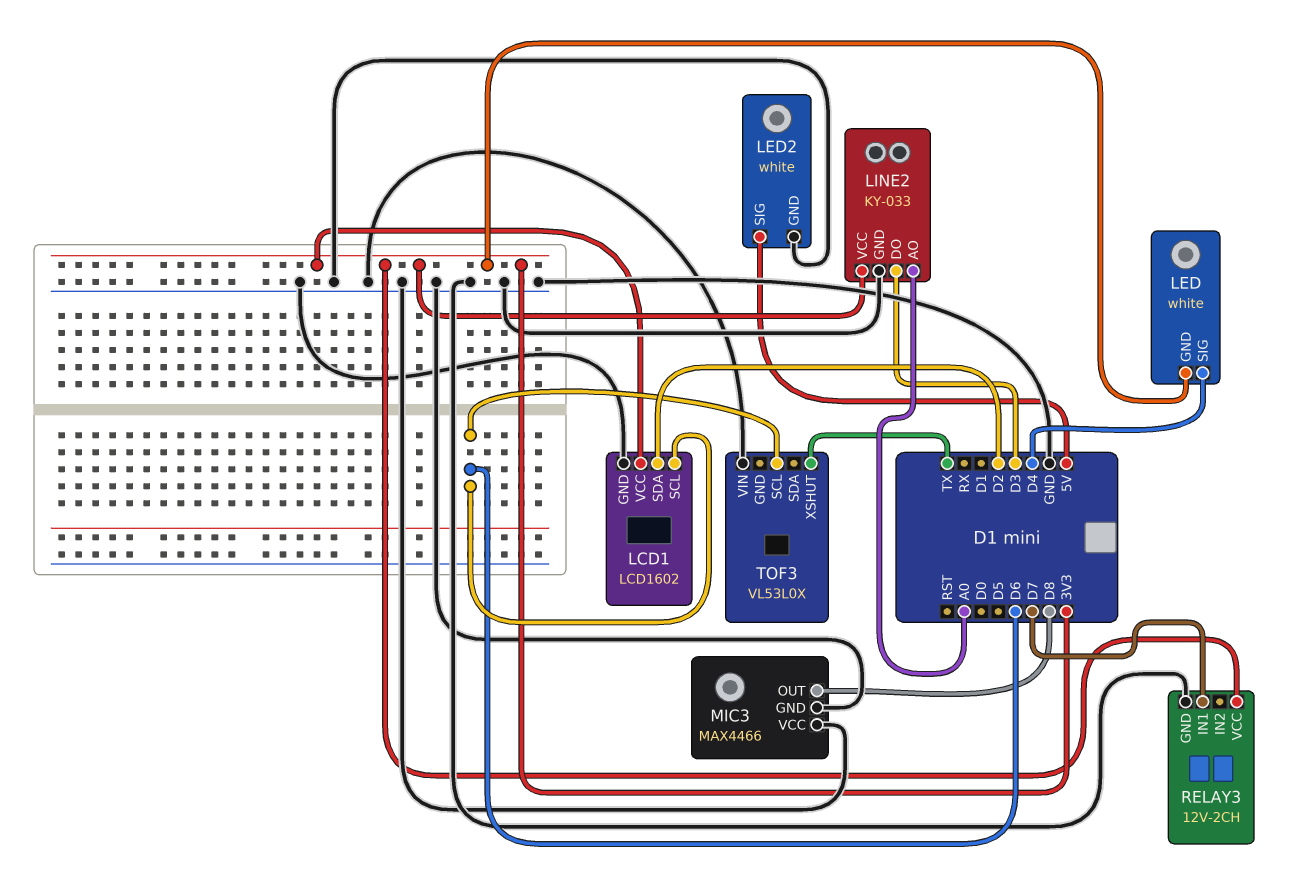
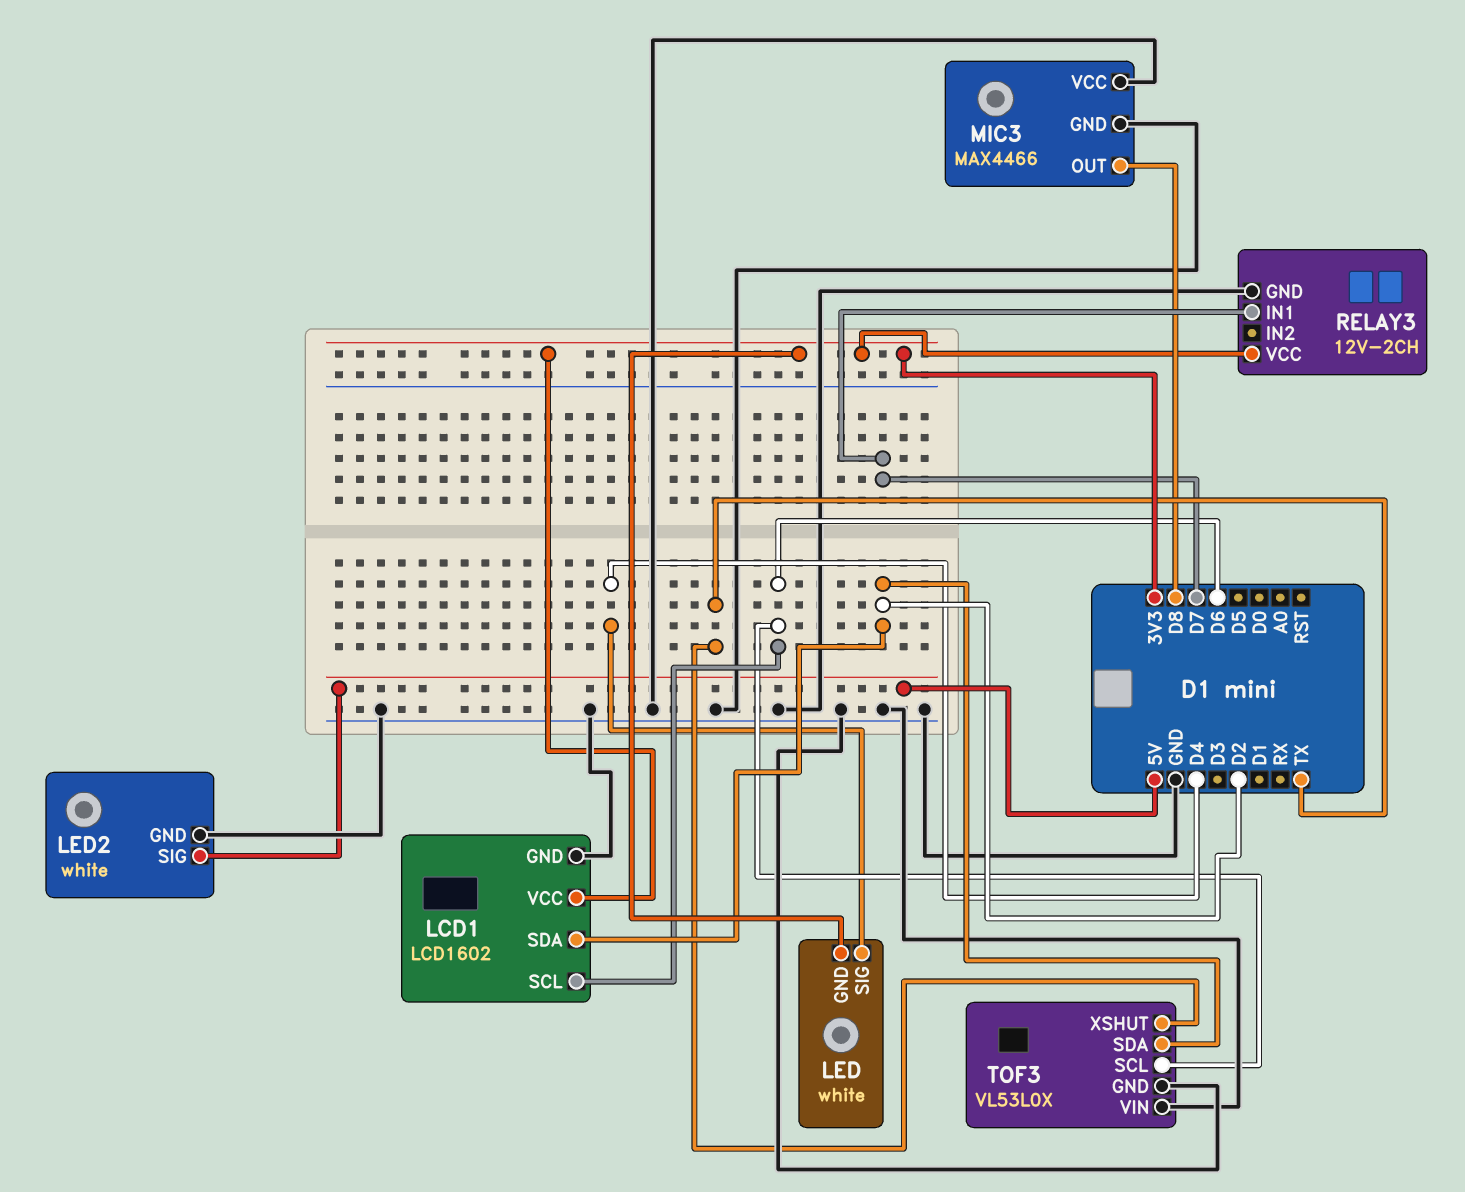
LINE2: KY-033 -> none
LINE2 pin AO: A0 -> none
LINE2 pin DO: D3 -> none
LINE2 pin GND: GND -> none
LINE2 pin VCC: 3V3 -> none
TOF3 pin GND: none -> GND
TOF3 pin SDA: none -> D2

